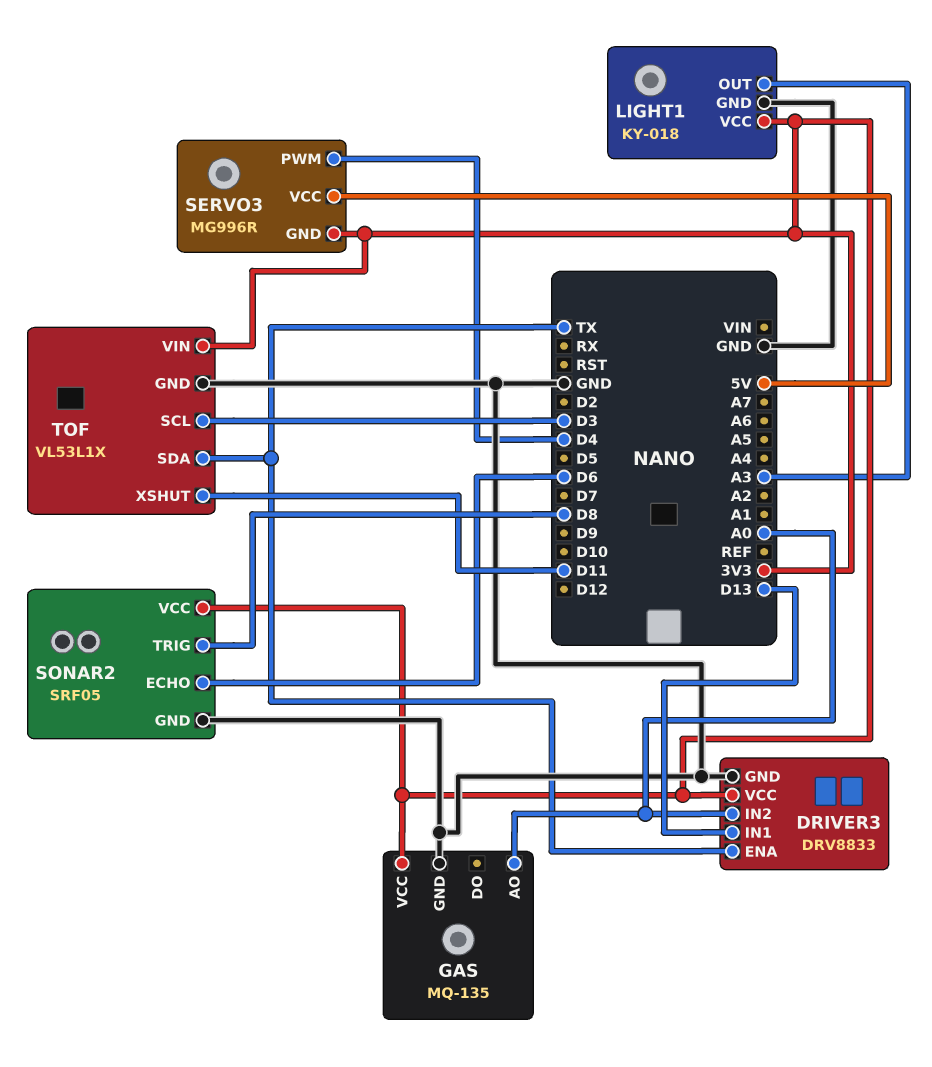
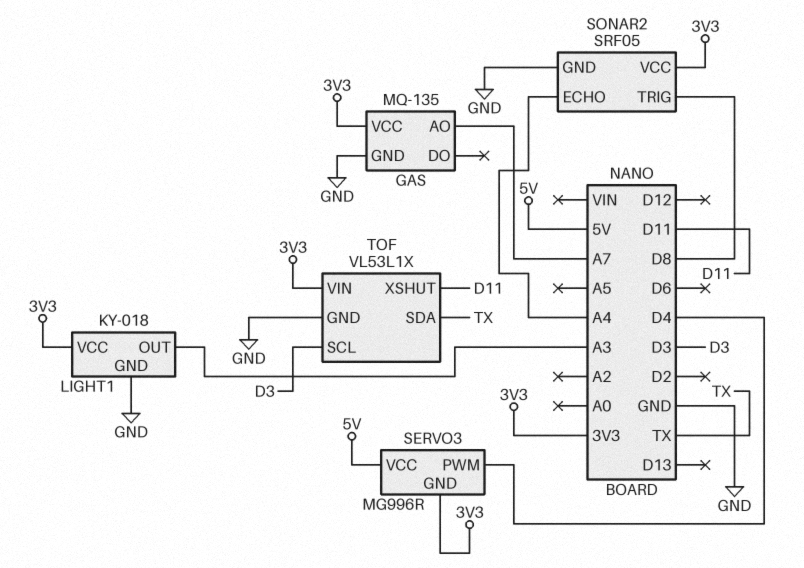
DRIVER3: DRV8833 -> none
DRIVER3 pin ENA: TX -> none
DRIVER3 pin GND: GND -> none
DRIVER3 pin IN1: D13 -> none
DRIVER3 pin IN2: A0 -> none
DRIVER3 pin VCC: 3V3 -> none
GAS pin AO: A0 -> A7
SONAR2 pin ECHO: D6 -> A4

